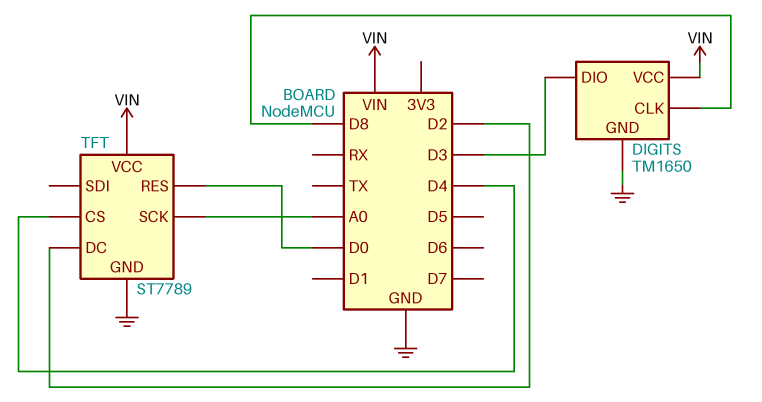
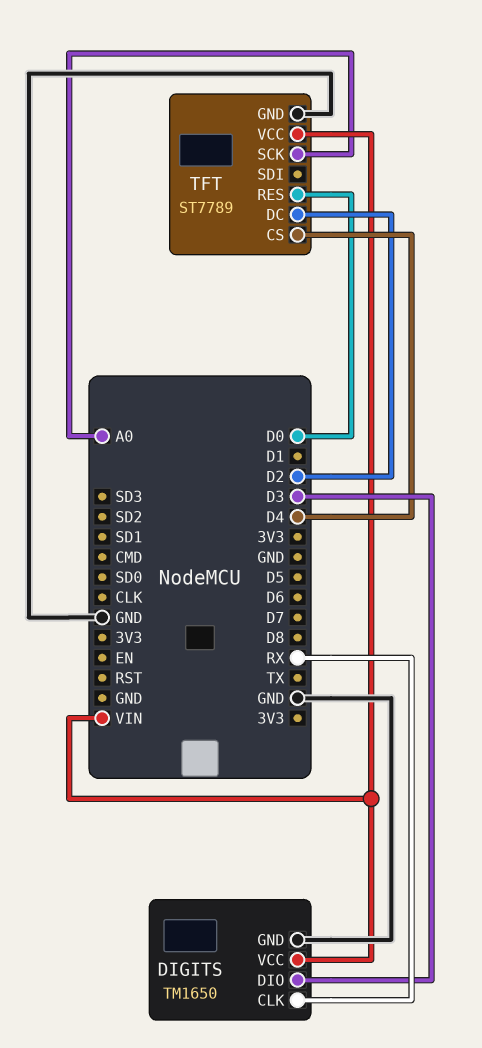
DIGITS pin CLK: D8 -> RX

